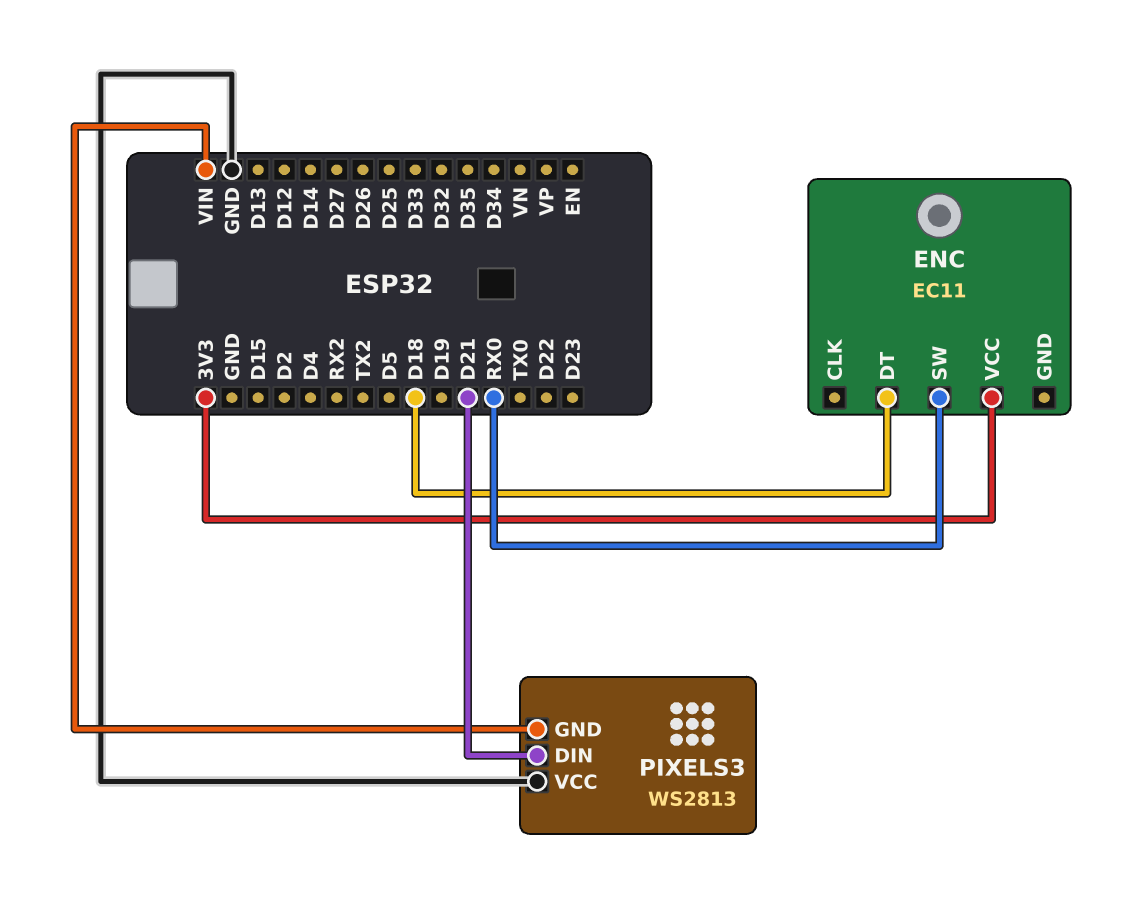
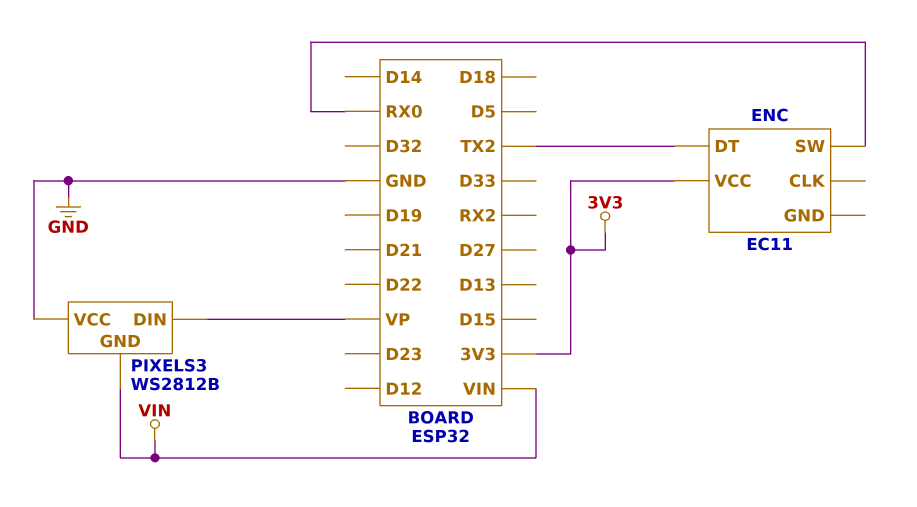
ENC pin DT: D18 -> TX2
PIXELS3: WS2813 -> WS2812B
PIXELS3 pin DIN: D21 -> VP

